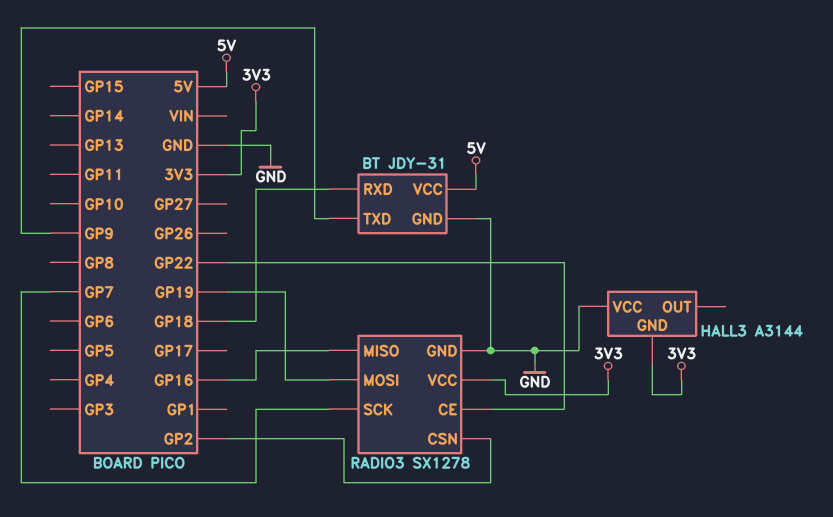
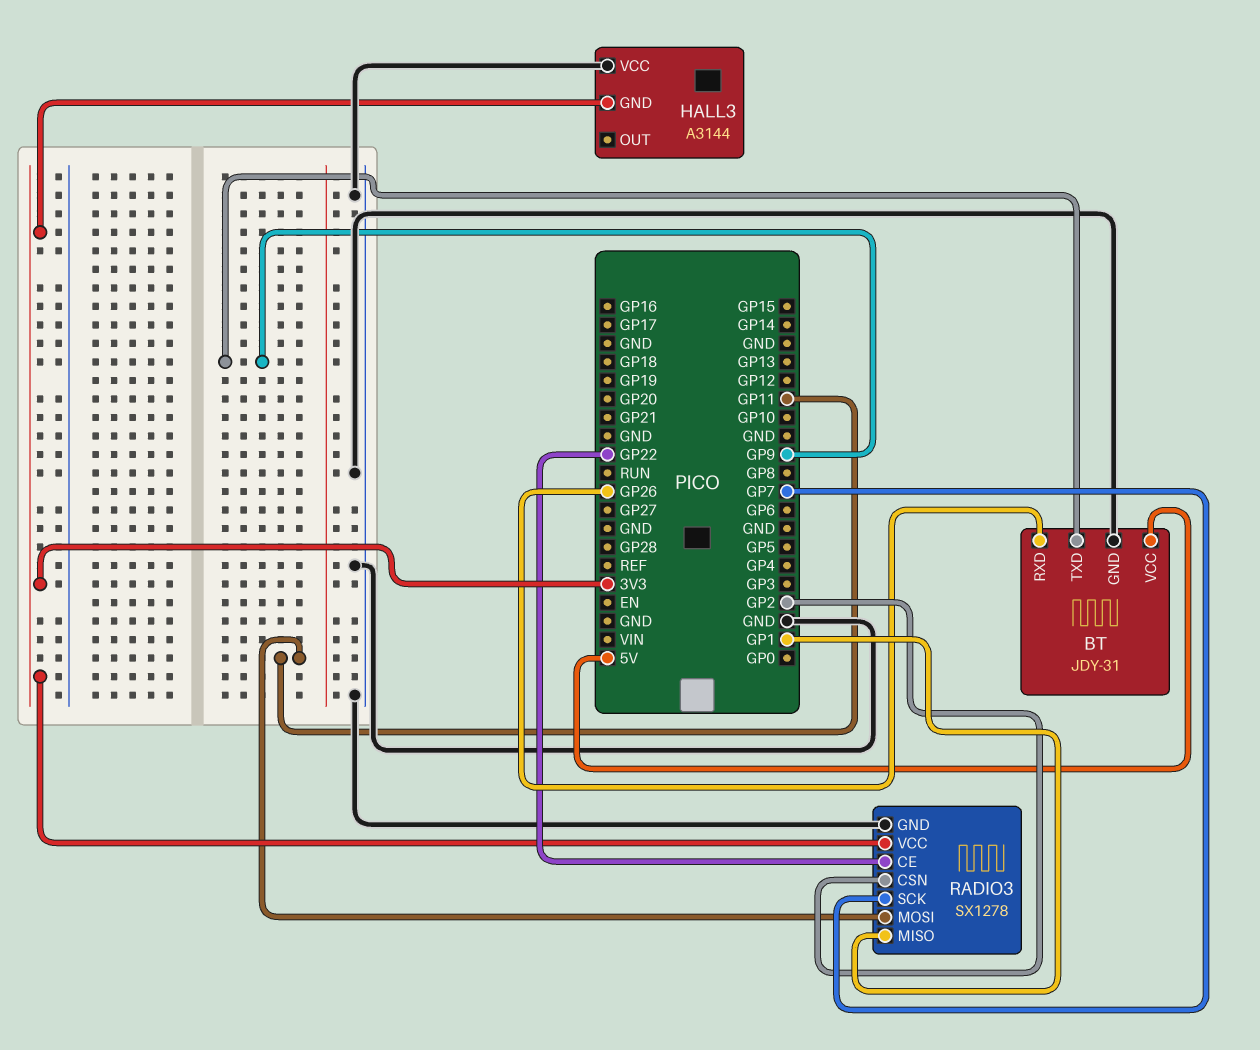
BT pin RXD: GP18 -> GP26
RADIO3 pin MISO: GP16 -> GP1
RADIO3 pin MOSI: GP19 -> GP11

